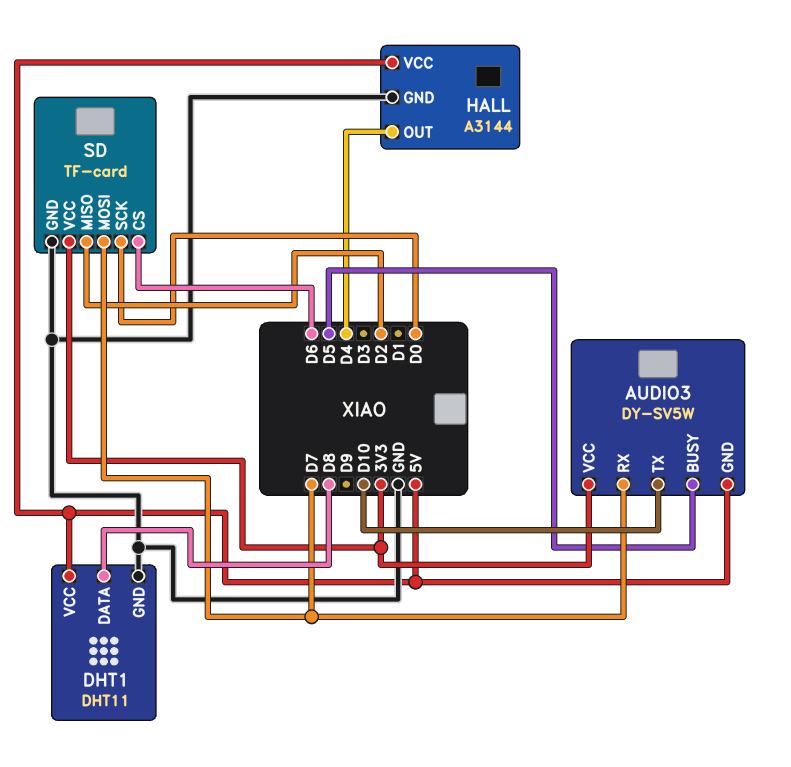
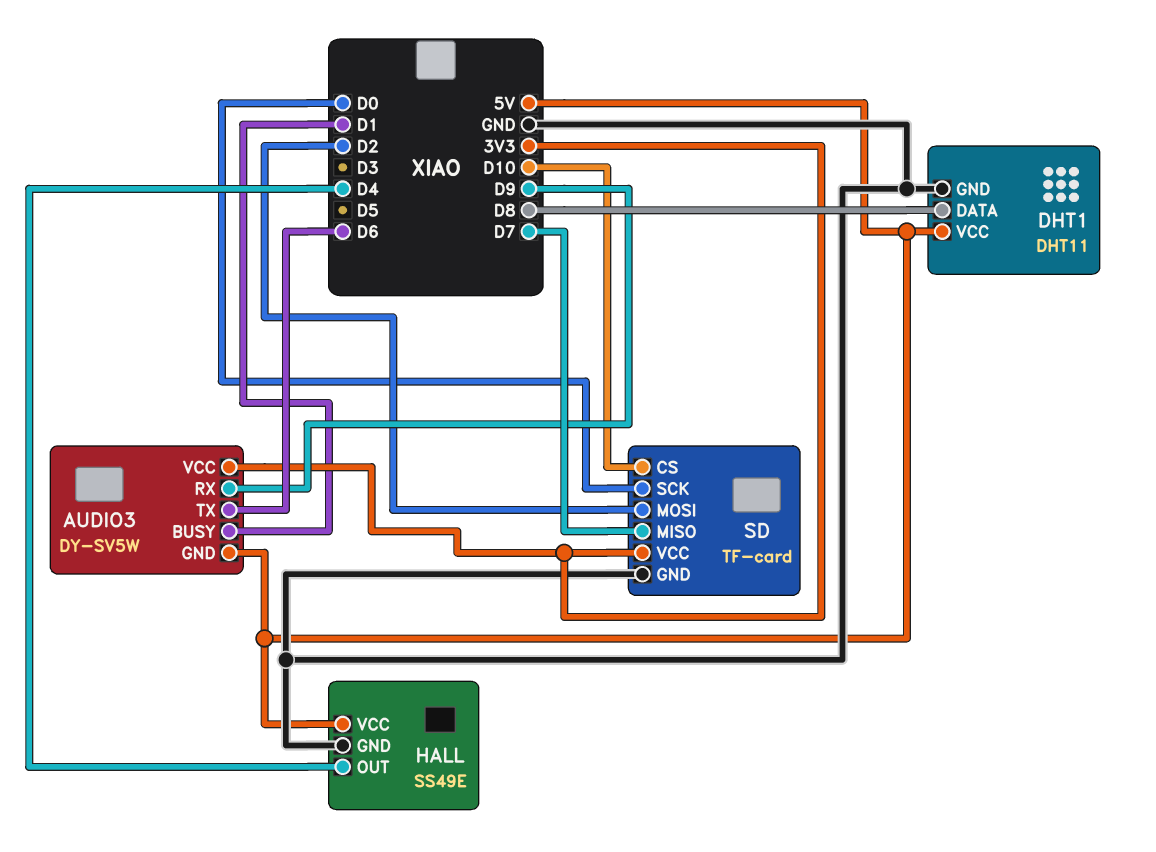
AUDIO3 pin BUSY: D5 -> D1
AUDIO3 pin RX: D7 -> D9
AUDIO3 pin TX: D10 -> D6
HALL: A3144 -> SS49E
SD pin CS: D6 -> D10
SD pin MISO: D2 -> D7
SD pin MOSI: D7 -> D2

